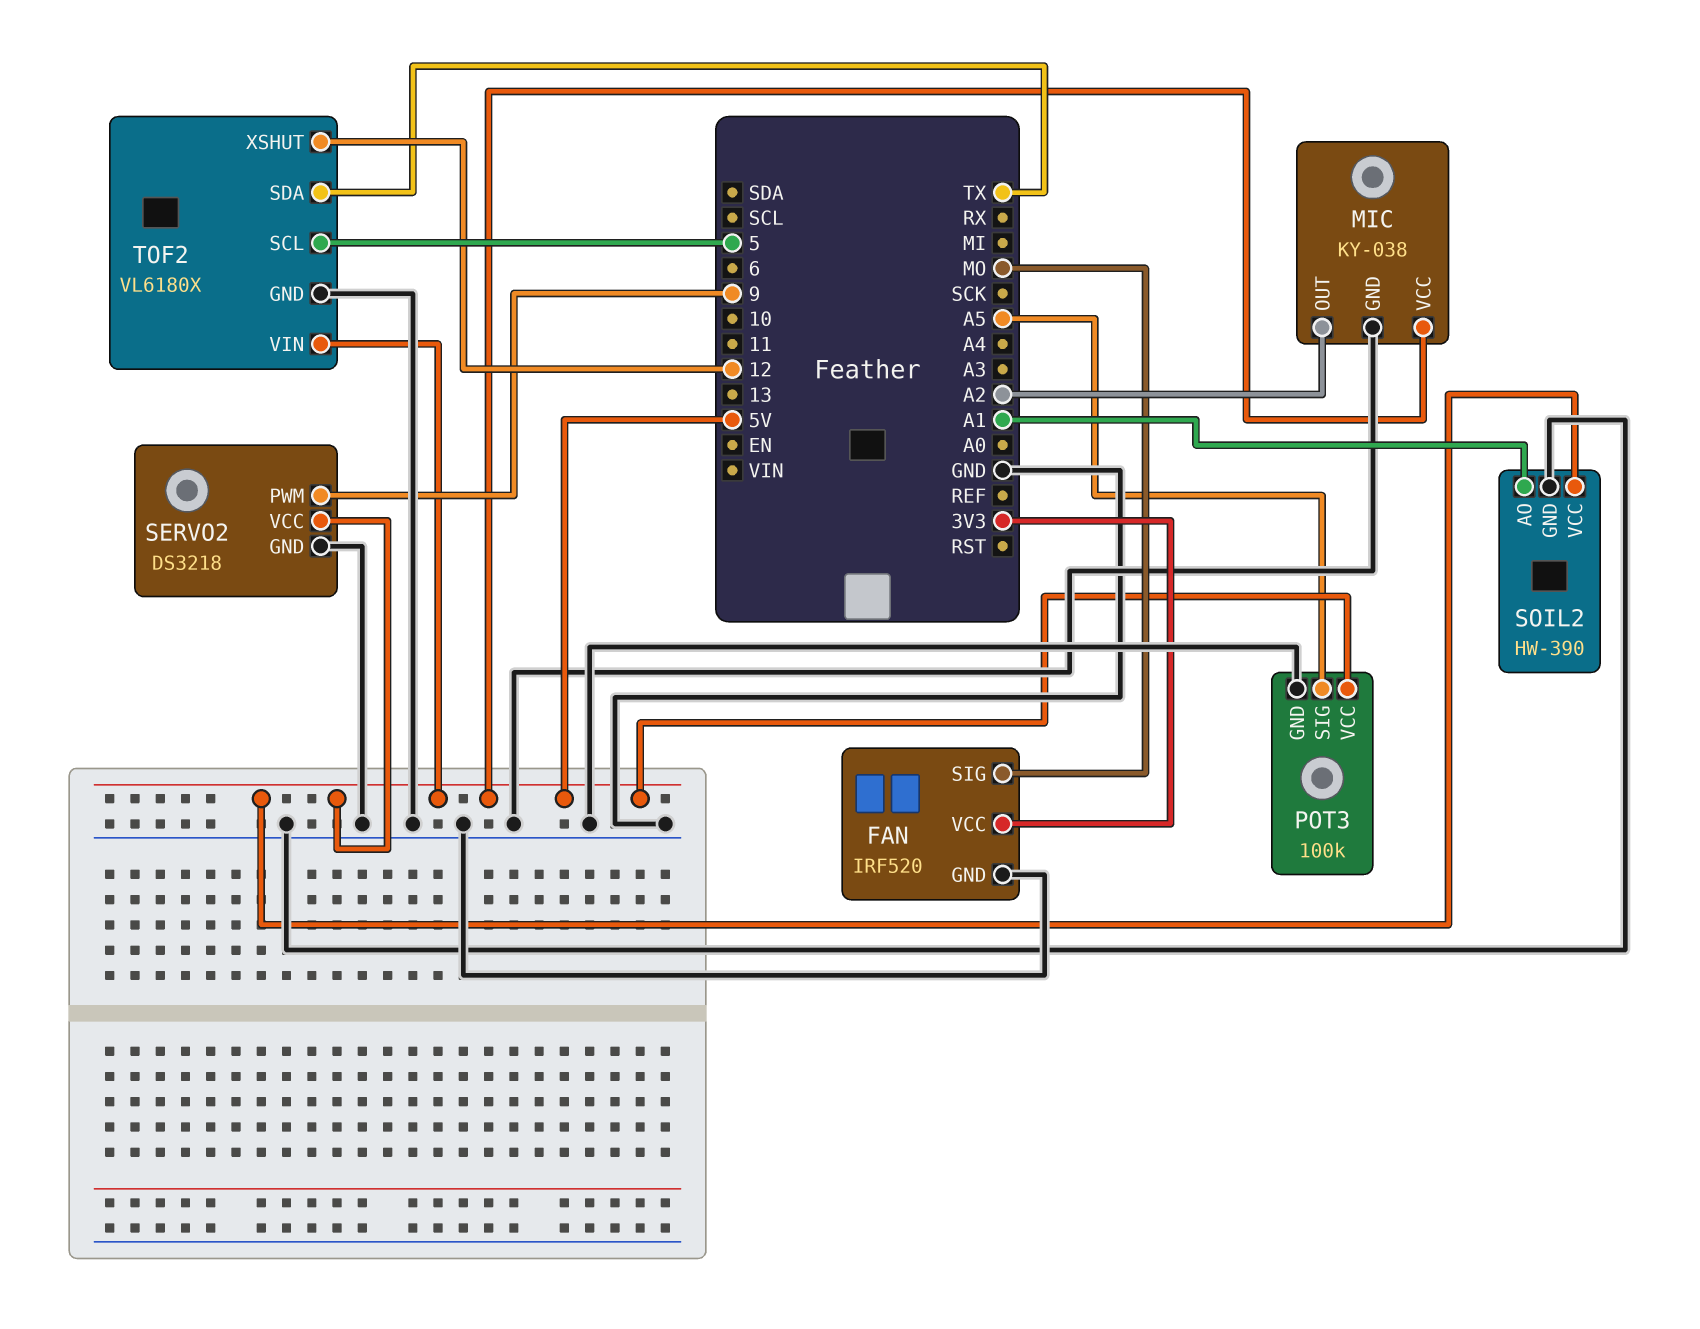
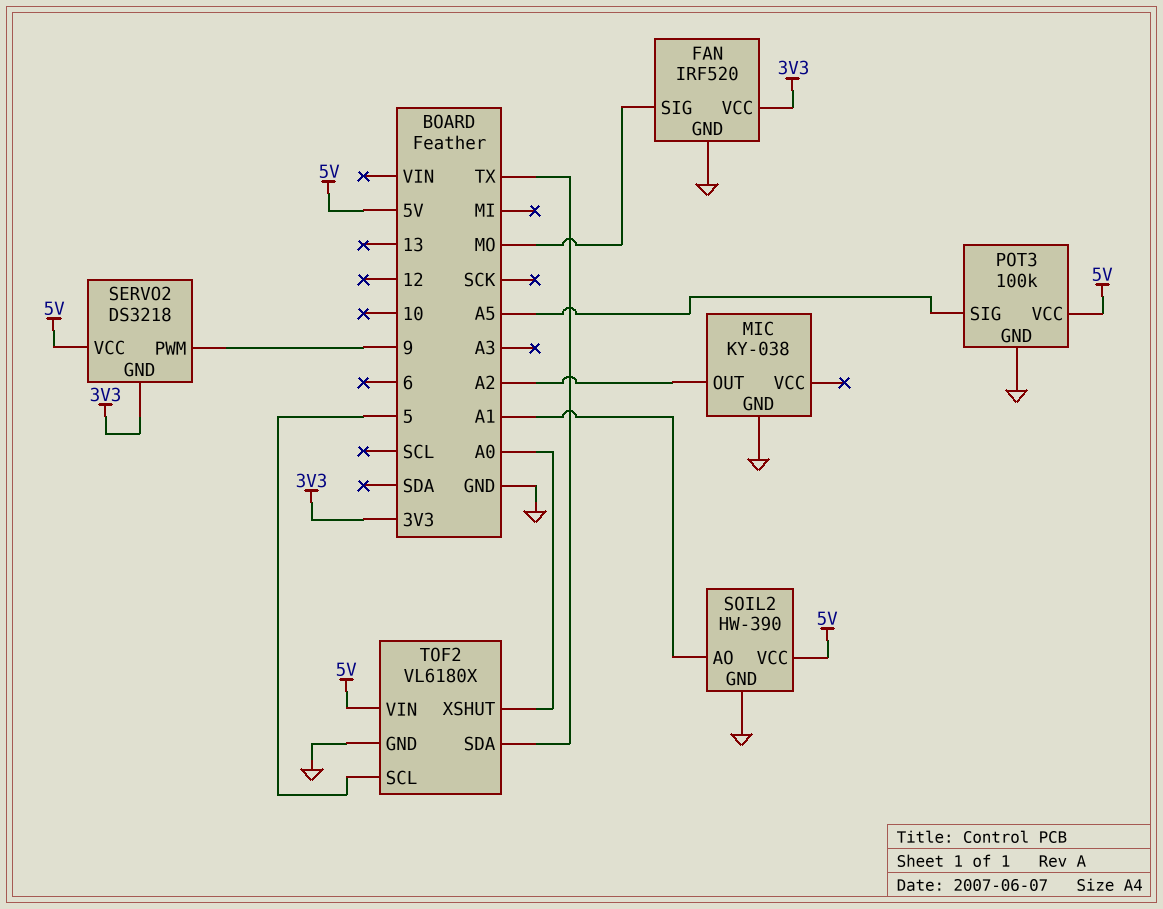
MIC pin VCC: 5V -> none
SERVO2 pin GND: GND -> 3V3
TOF2 pin XSHUT: 12 -> A0

